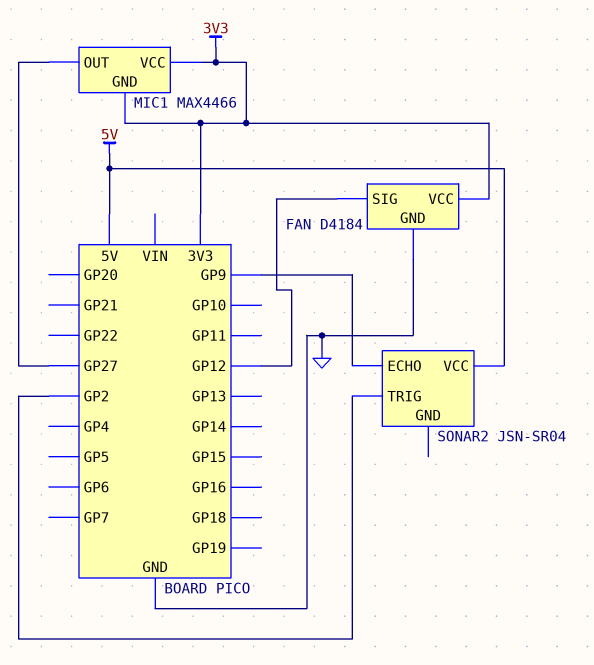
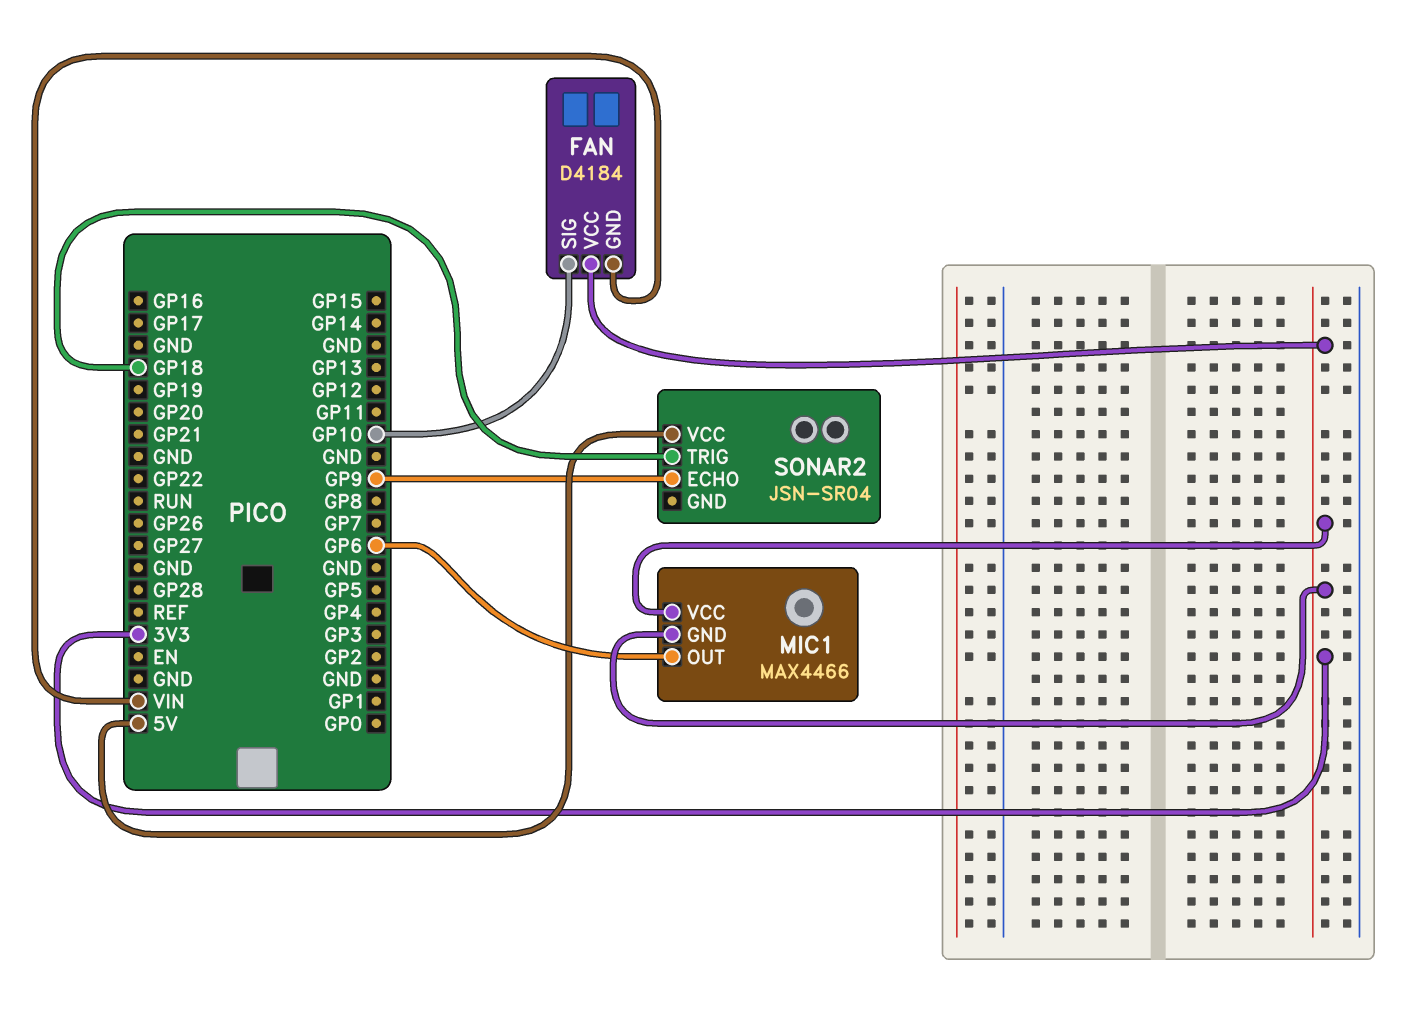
FAN pin GND: GND -> VIN
FAN pin SIG: GP12 -> GP10
MIC1 pin OUT: GP27 -> GP6
SONAR2 pin TRIG: GP2 -> GP18

